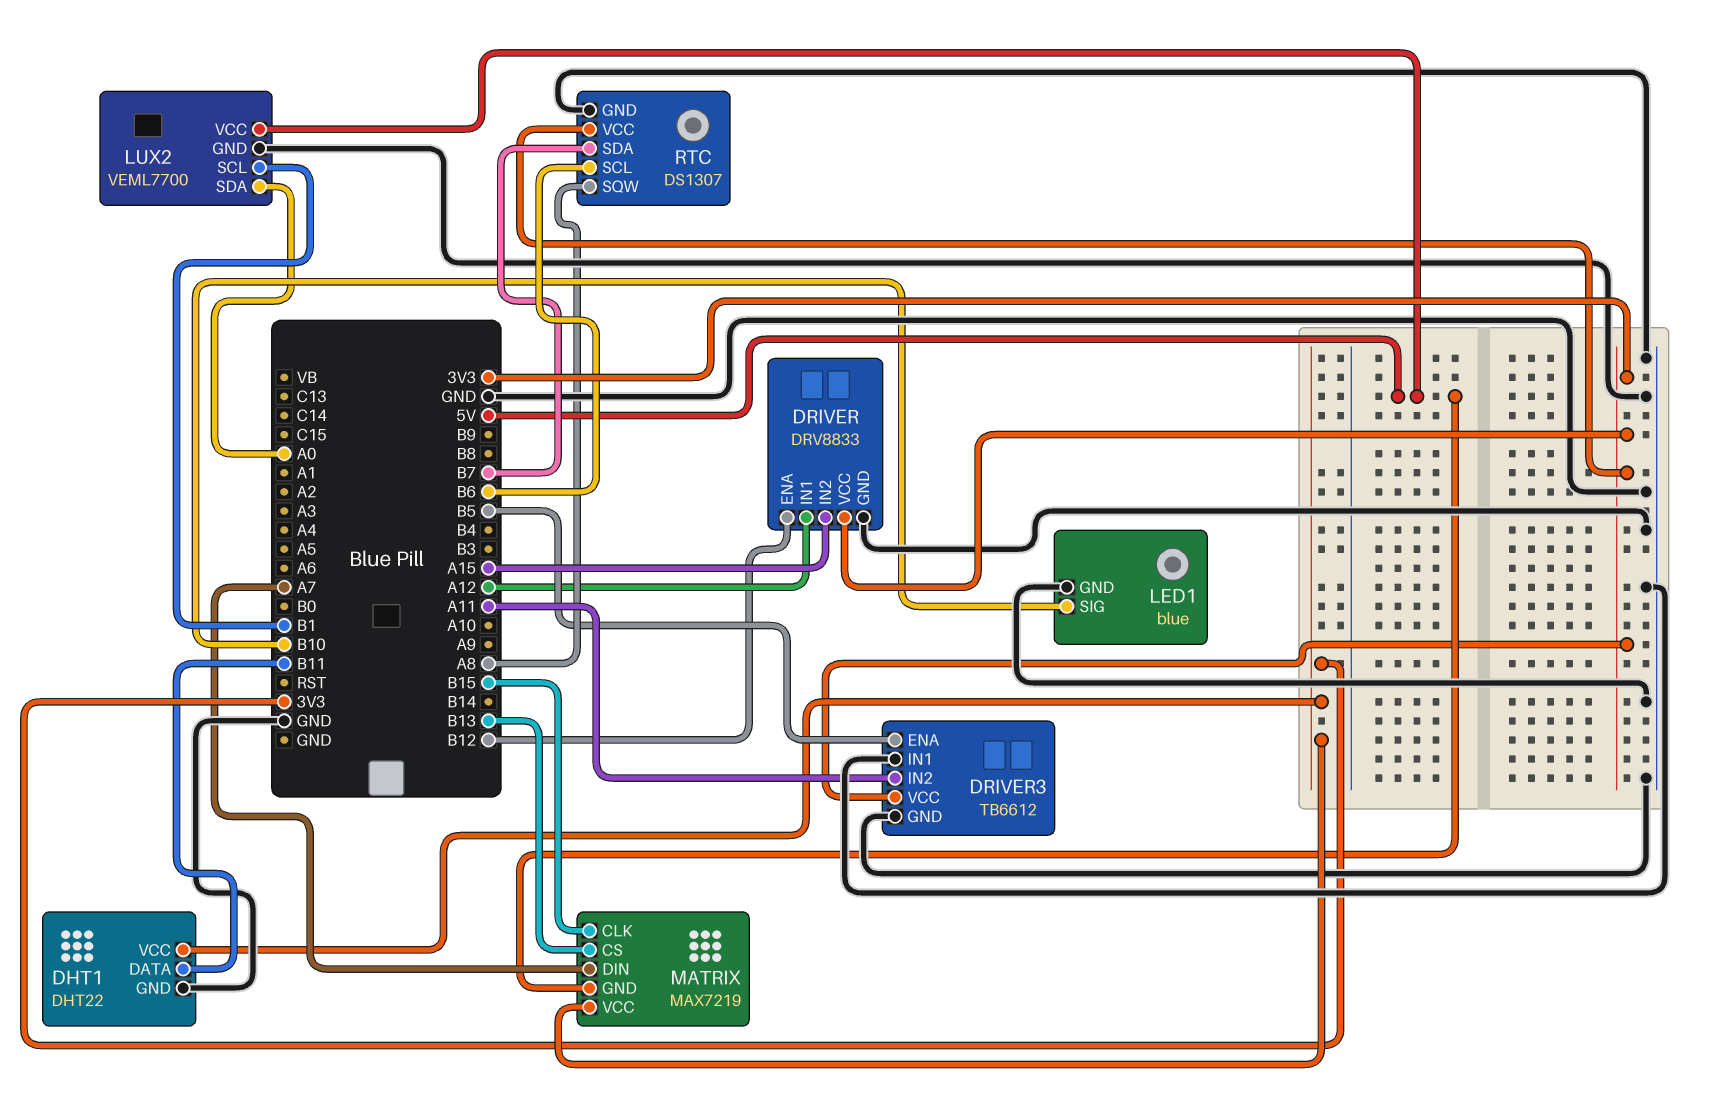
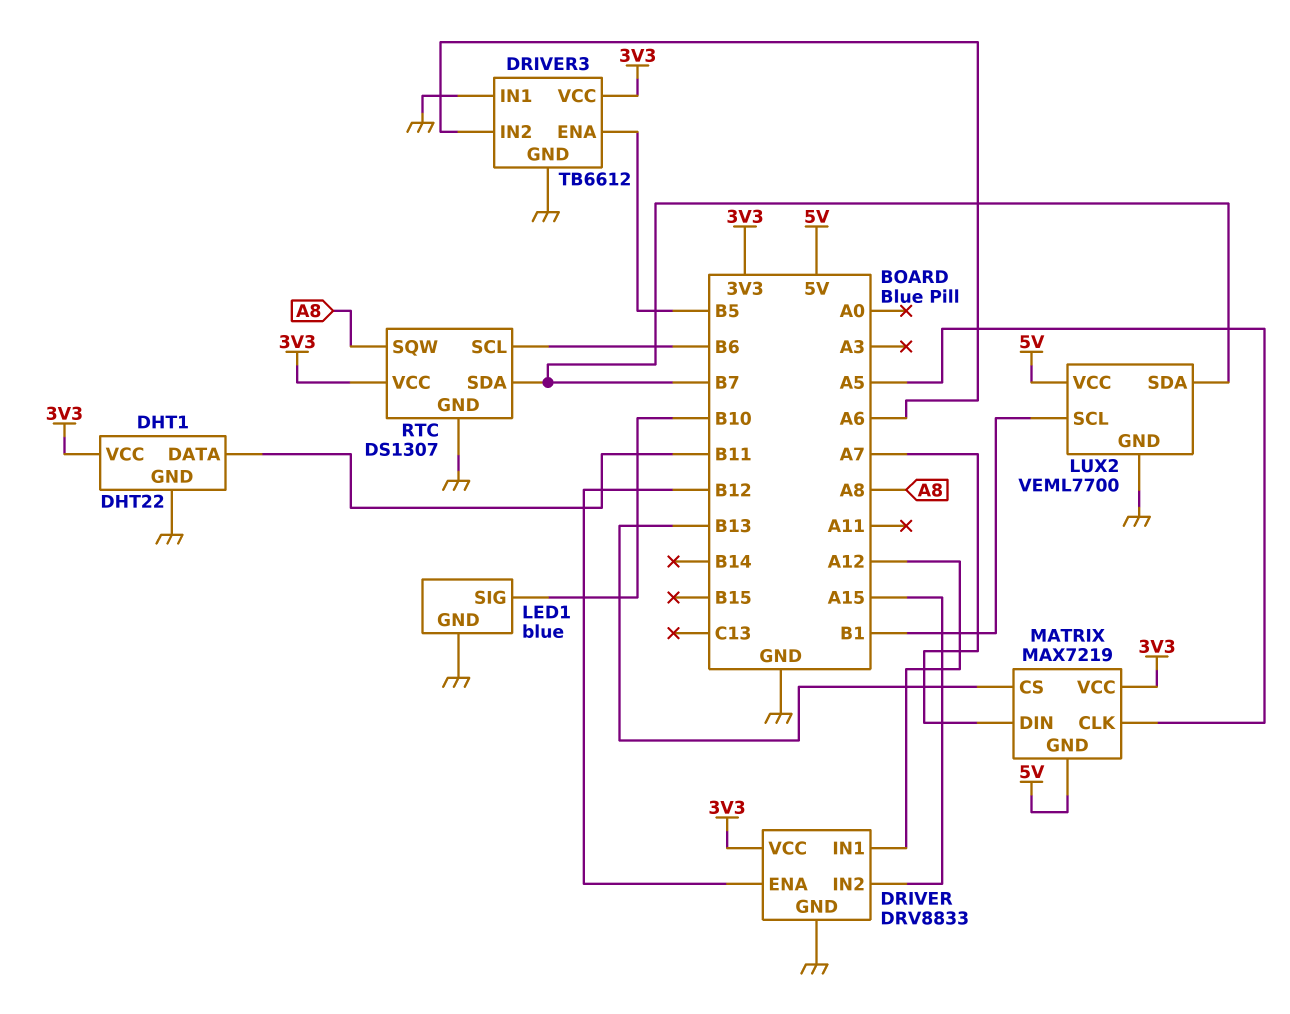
DRIVER3 pin IN2: A11 -> A6
LUX2 pin SDA: A0 -> B7
MATRIX pin CLK: B15 -> A5

